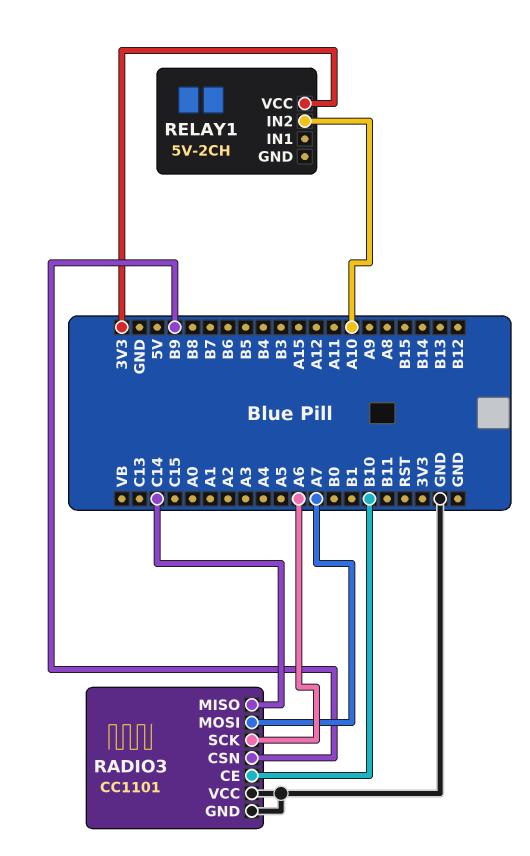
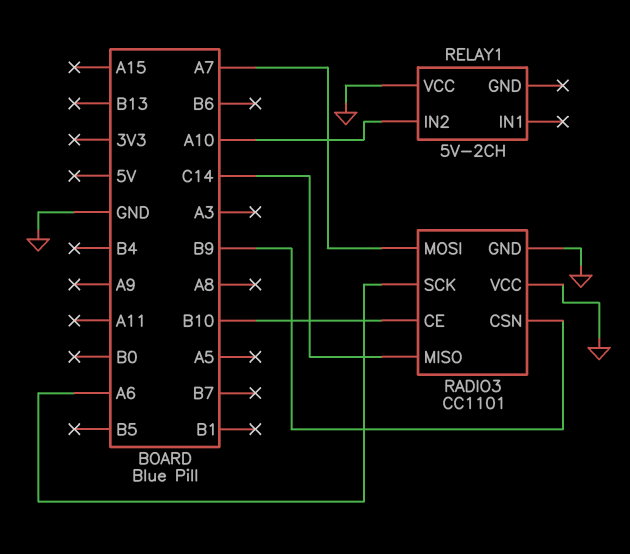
RELAY1 pin VCC: 3V3 -> GND

